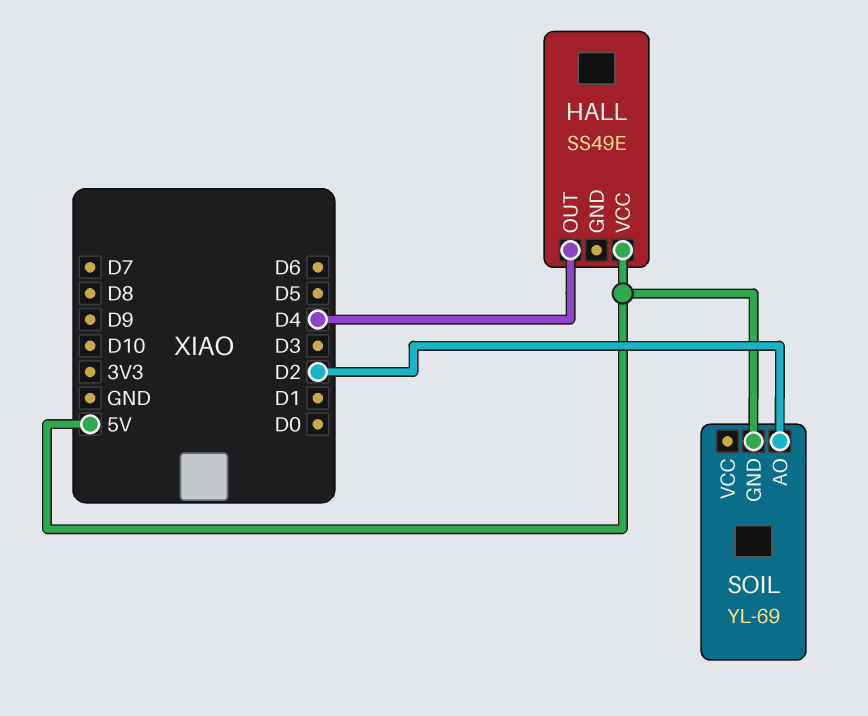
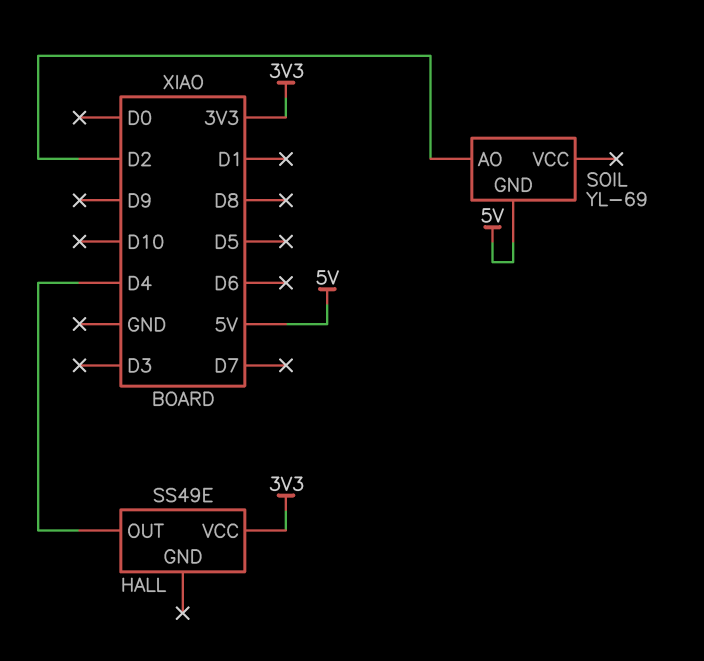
HALL pin VCC: 5V -> 3V3

